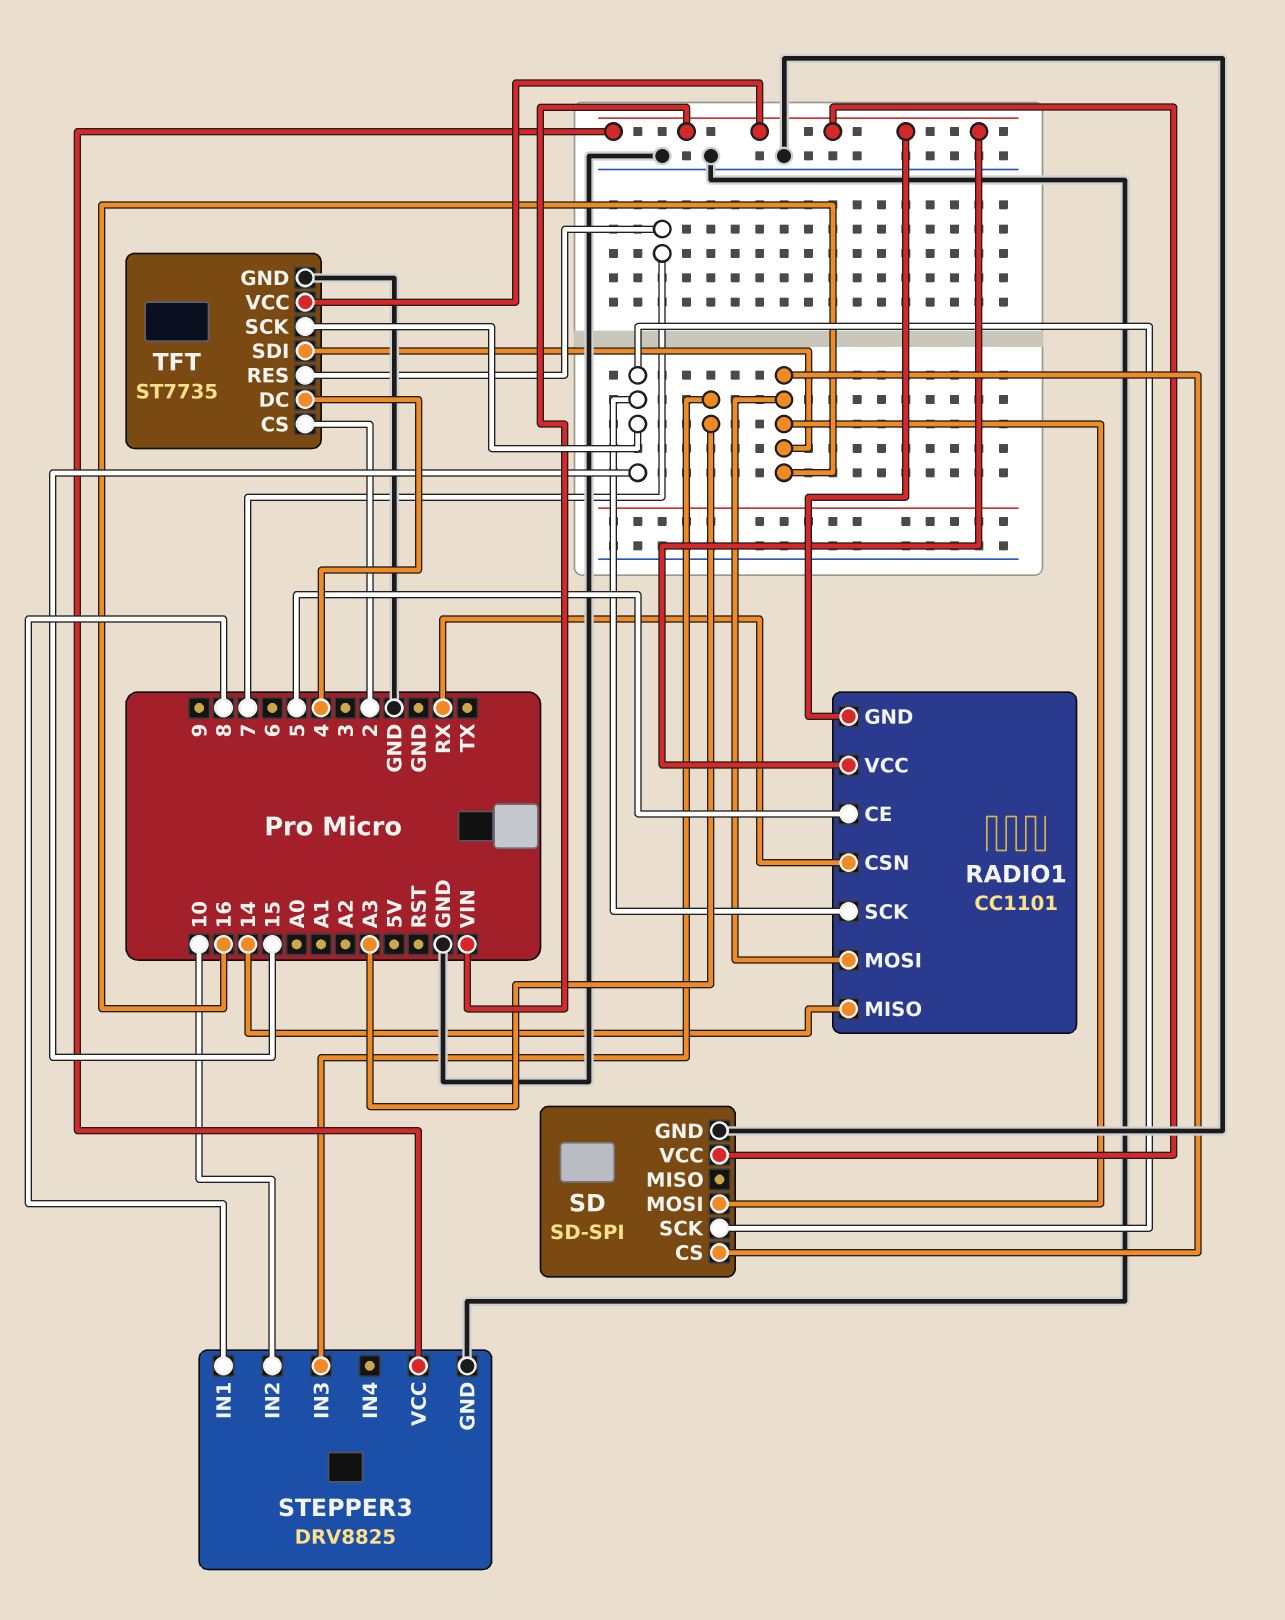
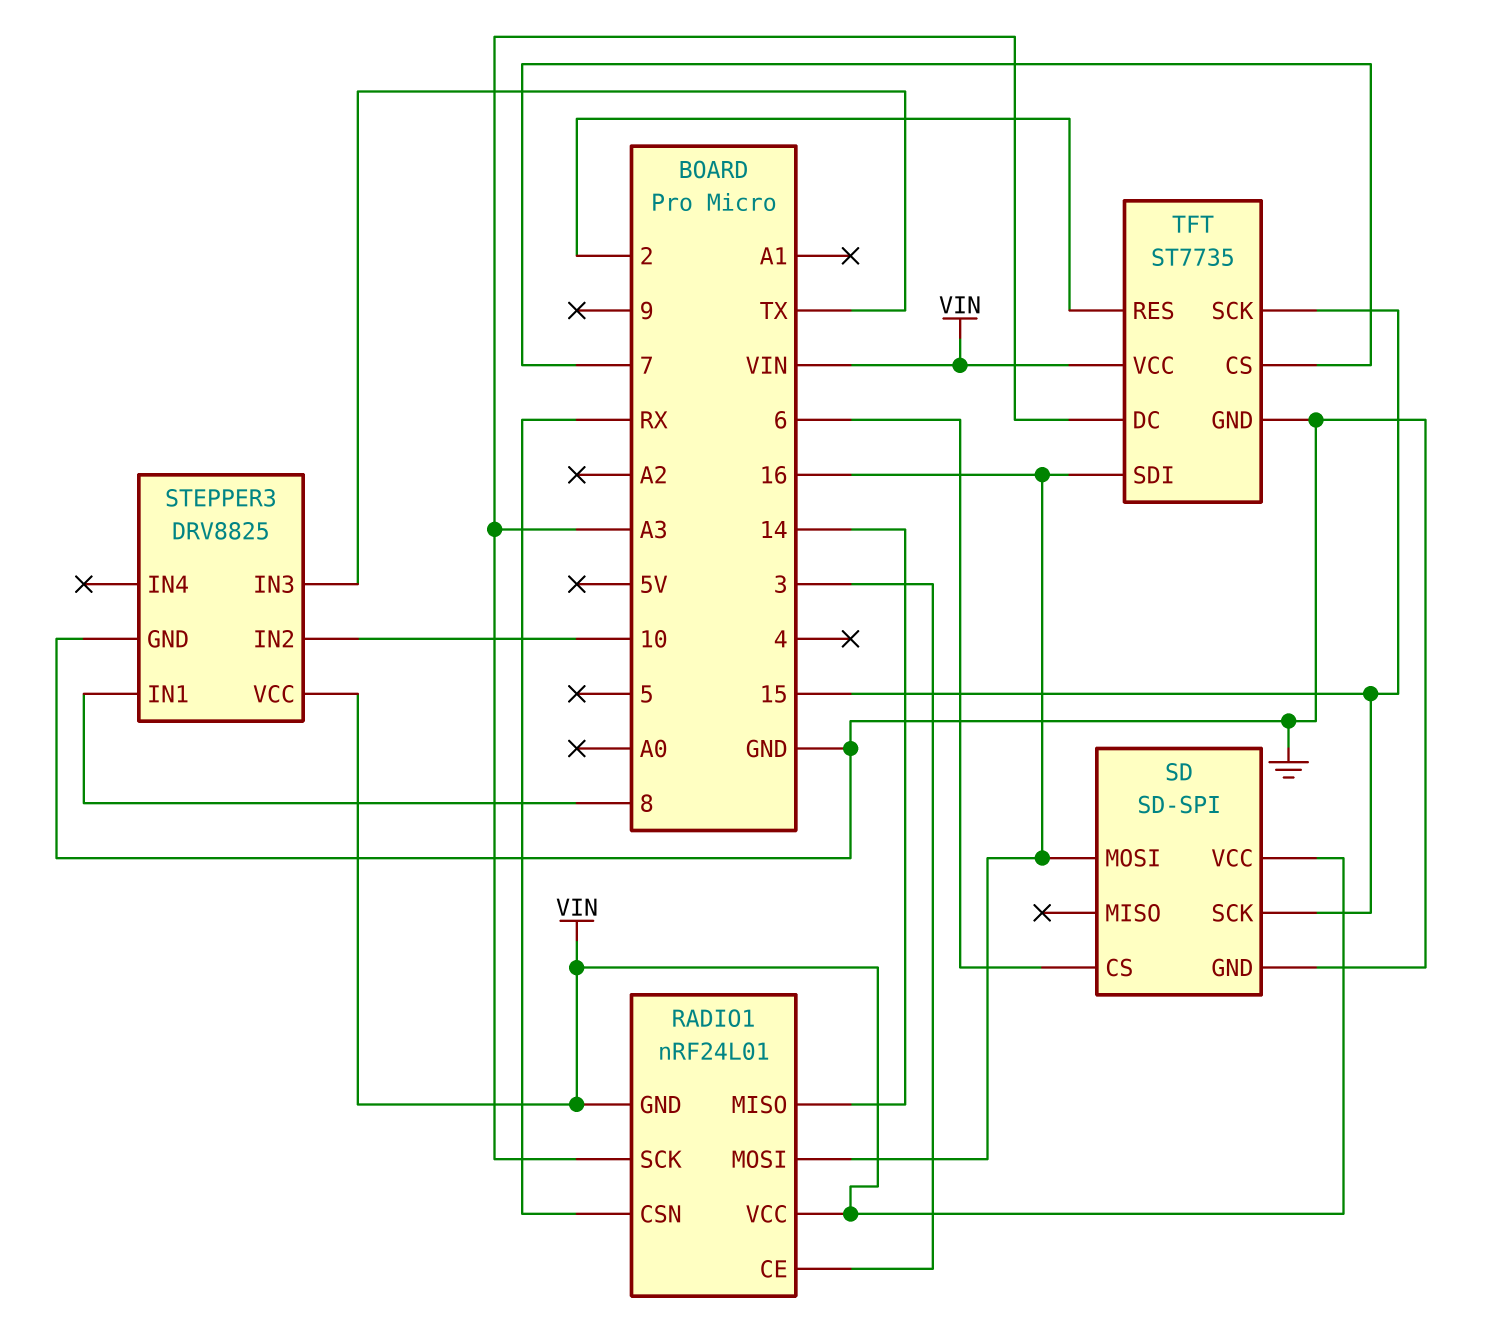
RADIO1: CC1101 -> nRF24L01
RADIO1 pin CE: 5 -> 3
RADIO1 pin SCK: 15 -> A3
SD pin CS: 16 -> 6
STEPPER3 pin IN3: A3 -> TX
TFT pin CS: 2 -> 7
TFT pin DC: 4 -> A3
TFT pin RES: 7 -> 2

